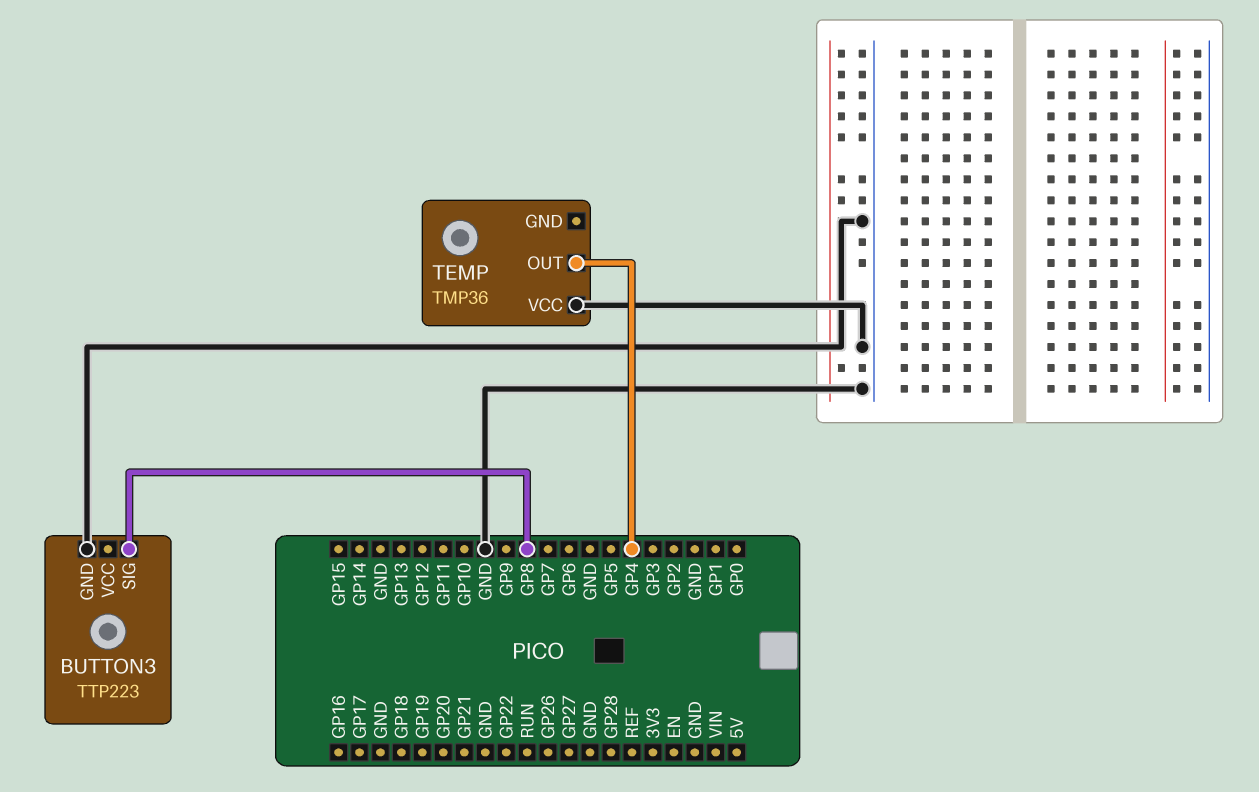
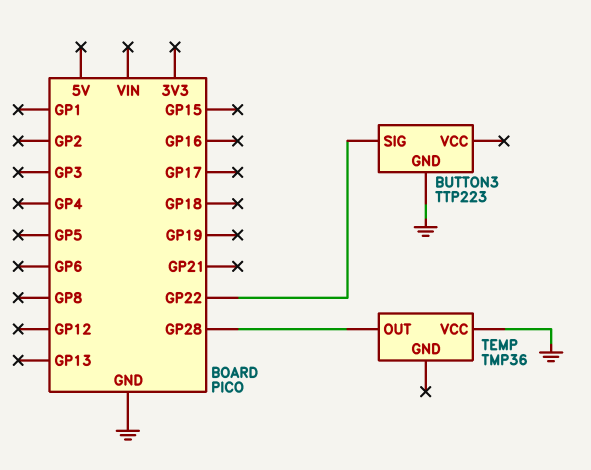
BUTTON3 pin SIG: GP8 -> GP22
TEMP pin OUT: GP4 -> GP28

